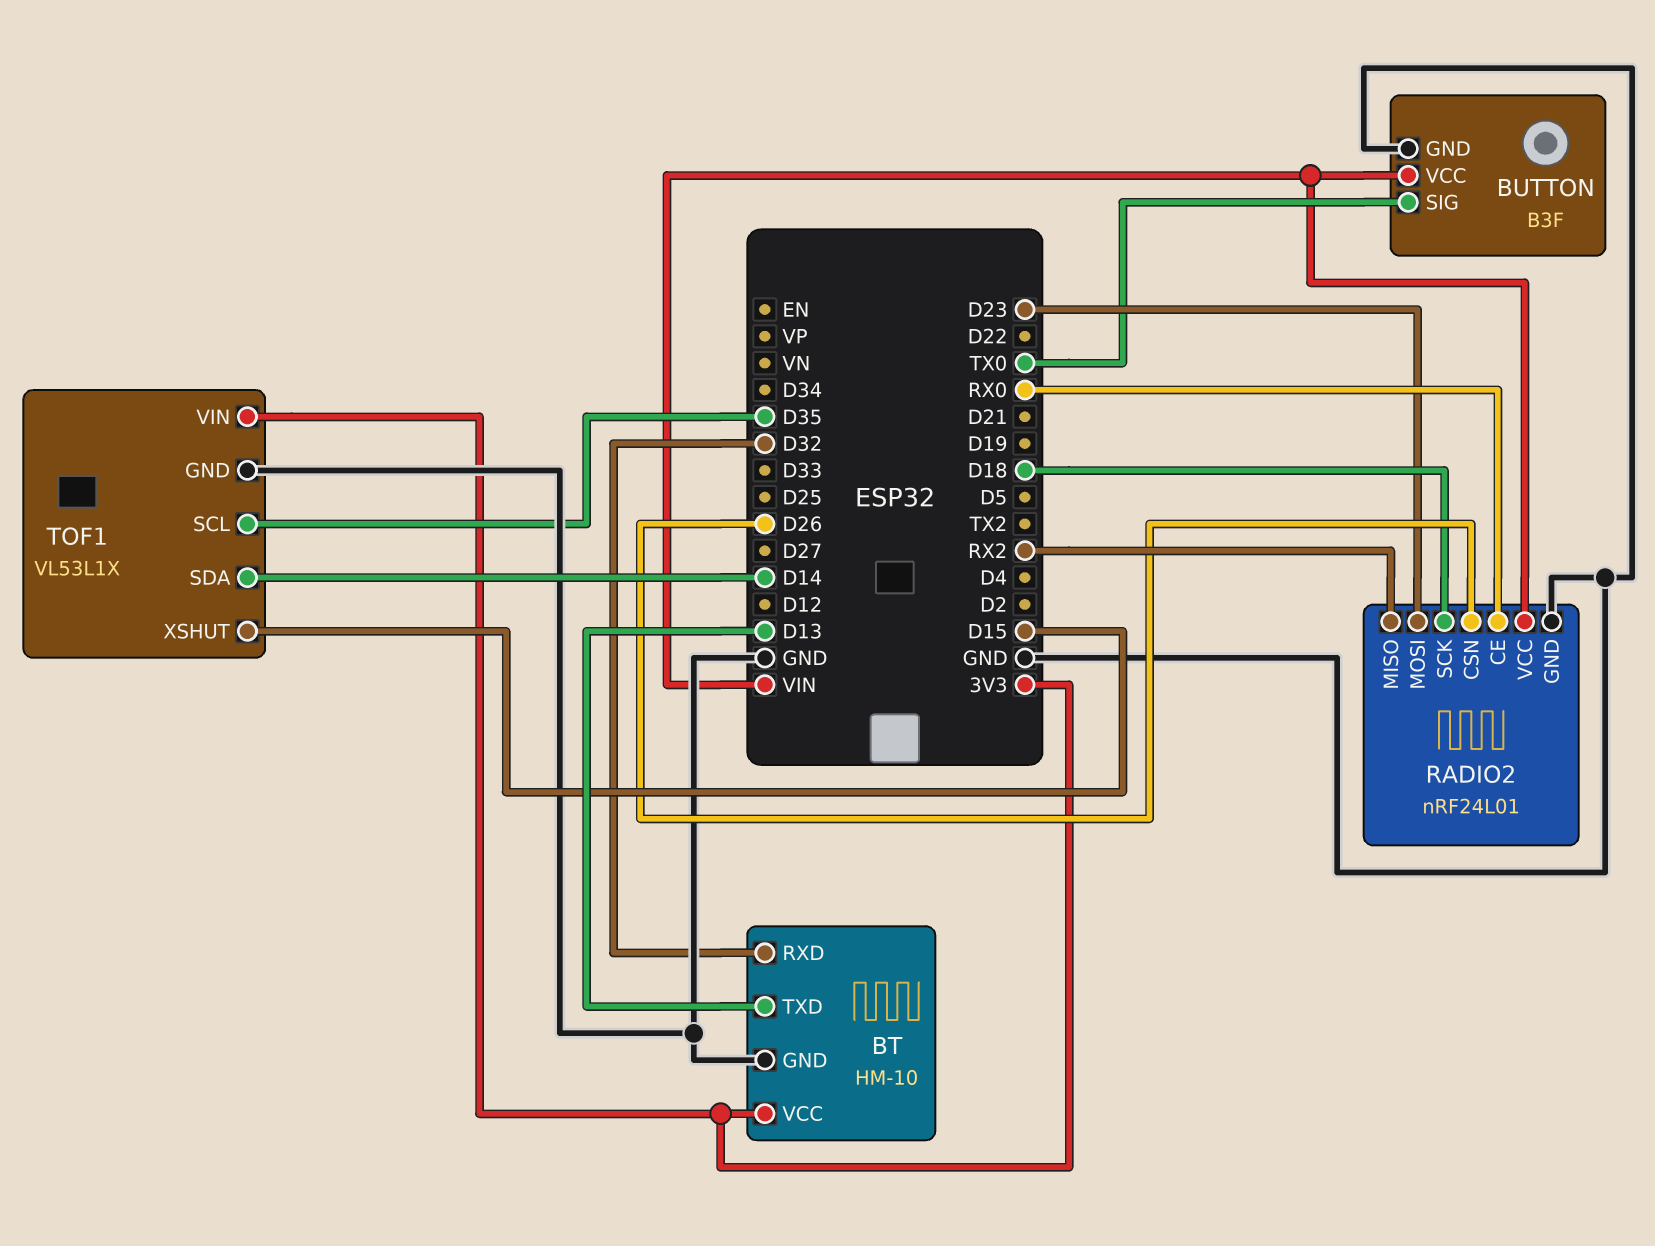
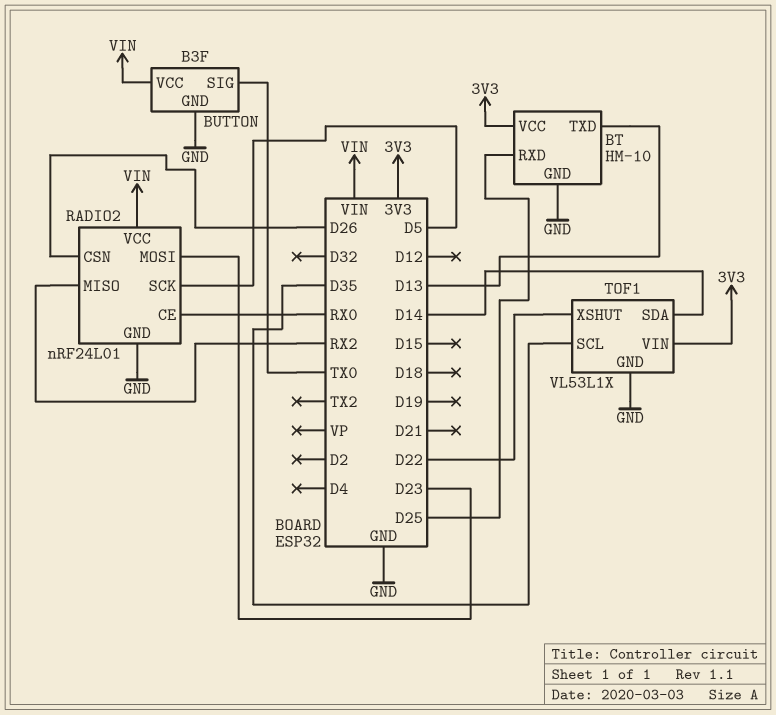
BT pin RXD: D32 -> D25
RADIO2 pin SCK: D18 -> D5
TOF1 pin XSHUT: D15 -> D22

